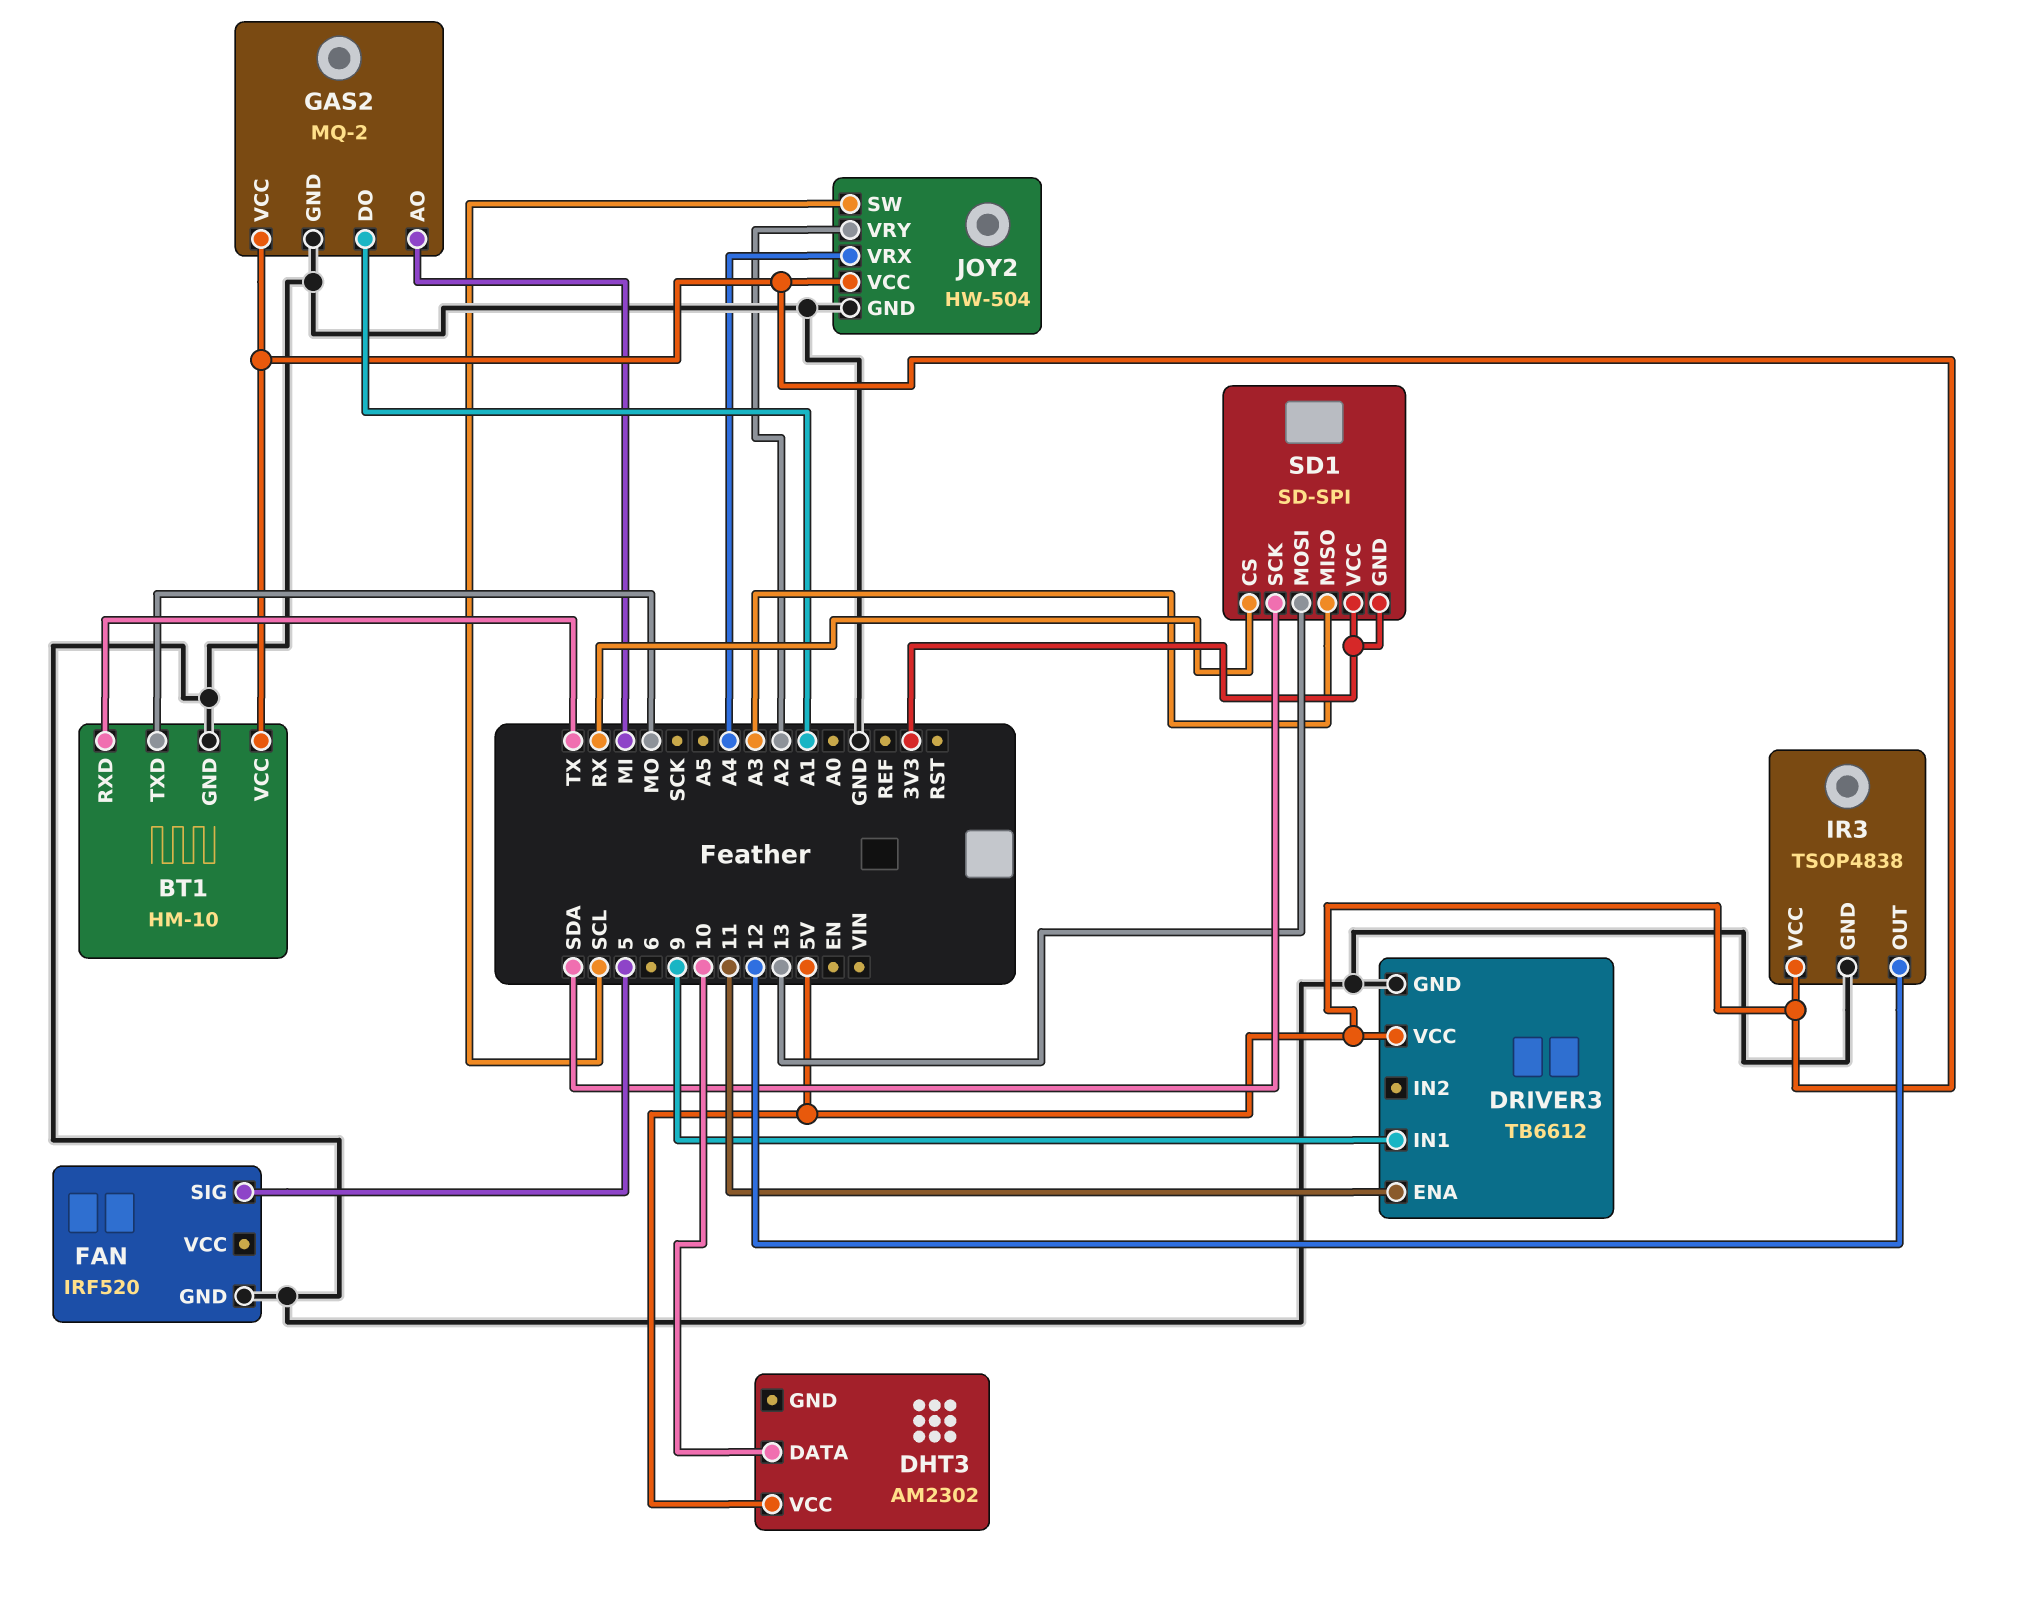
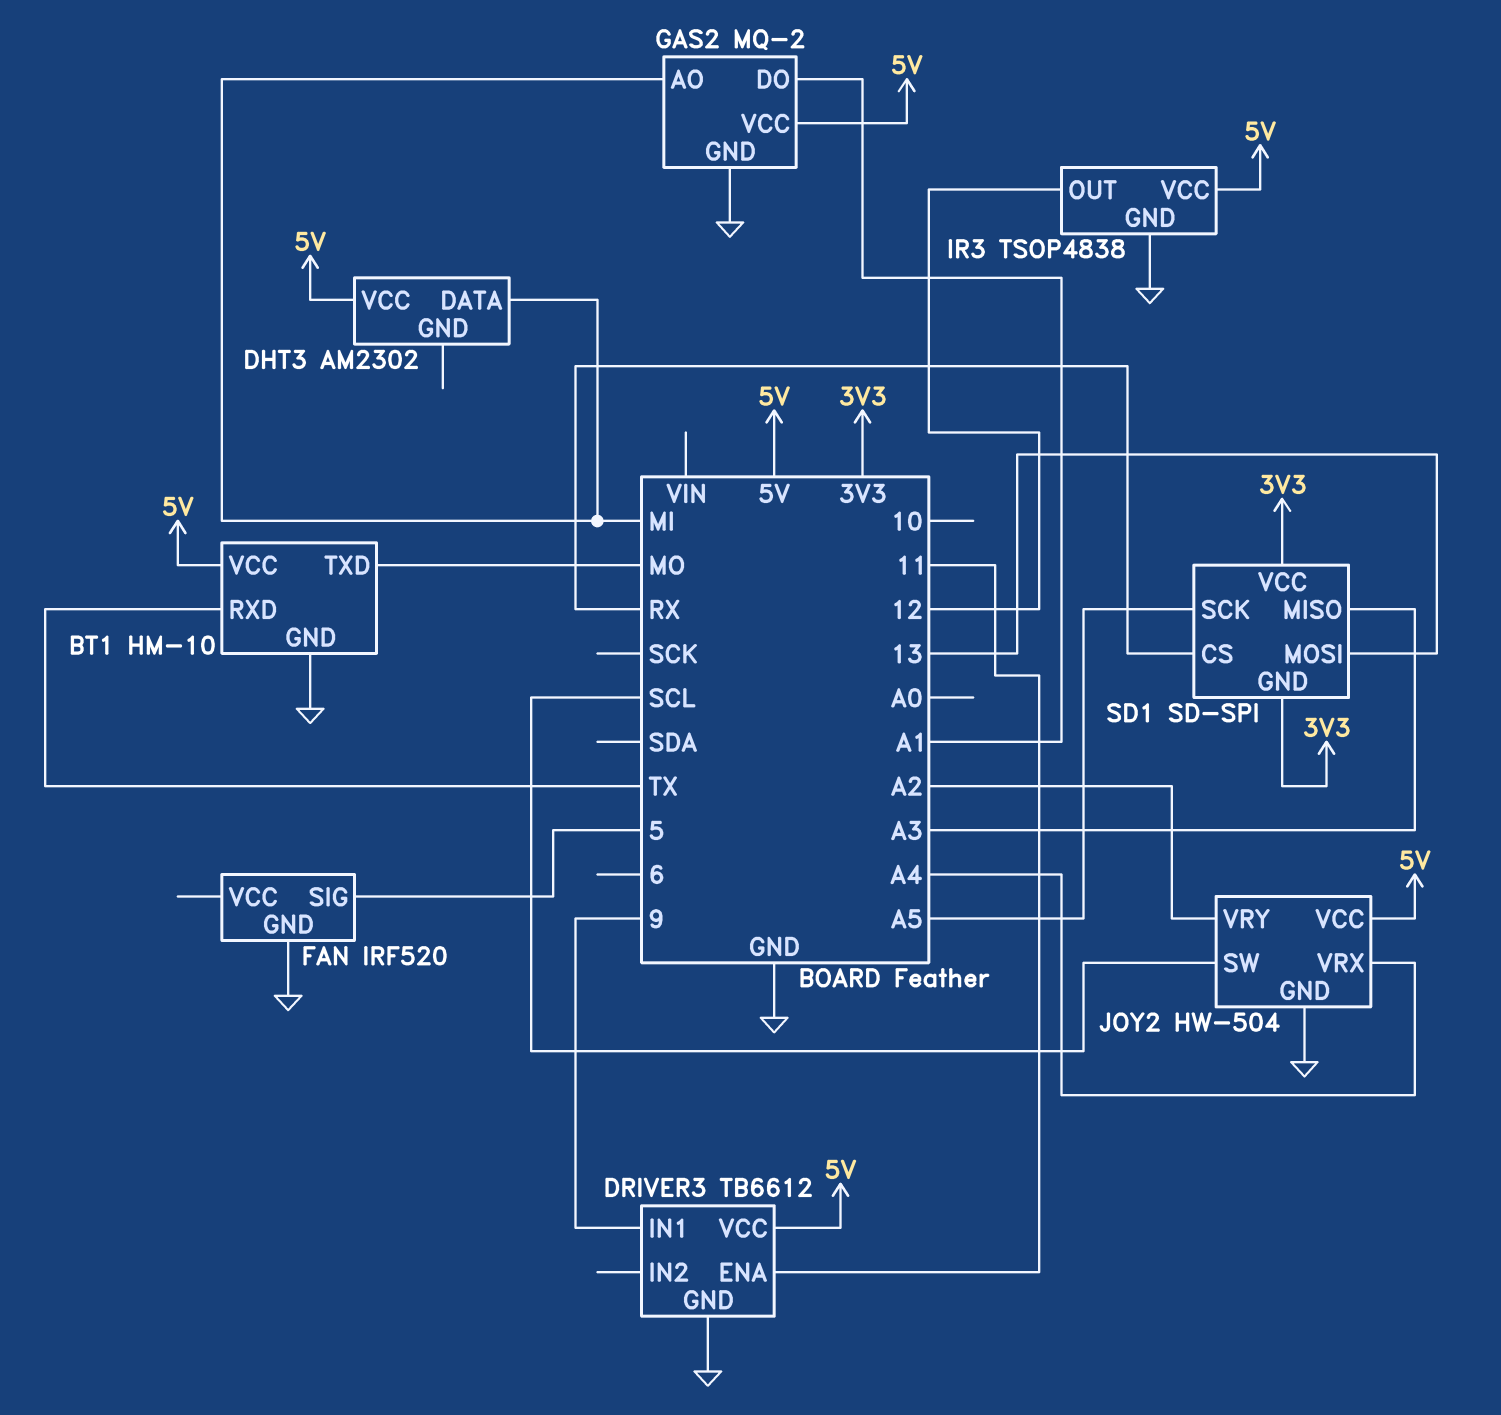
DHT3 pin DATA: 10 -> MI
SD1 pin SCK: SDA -> A5

